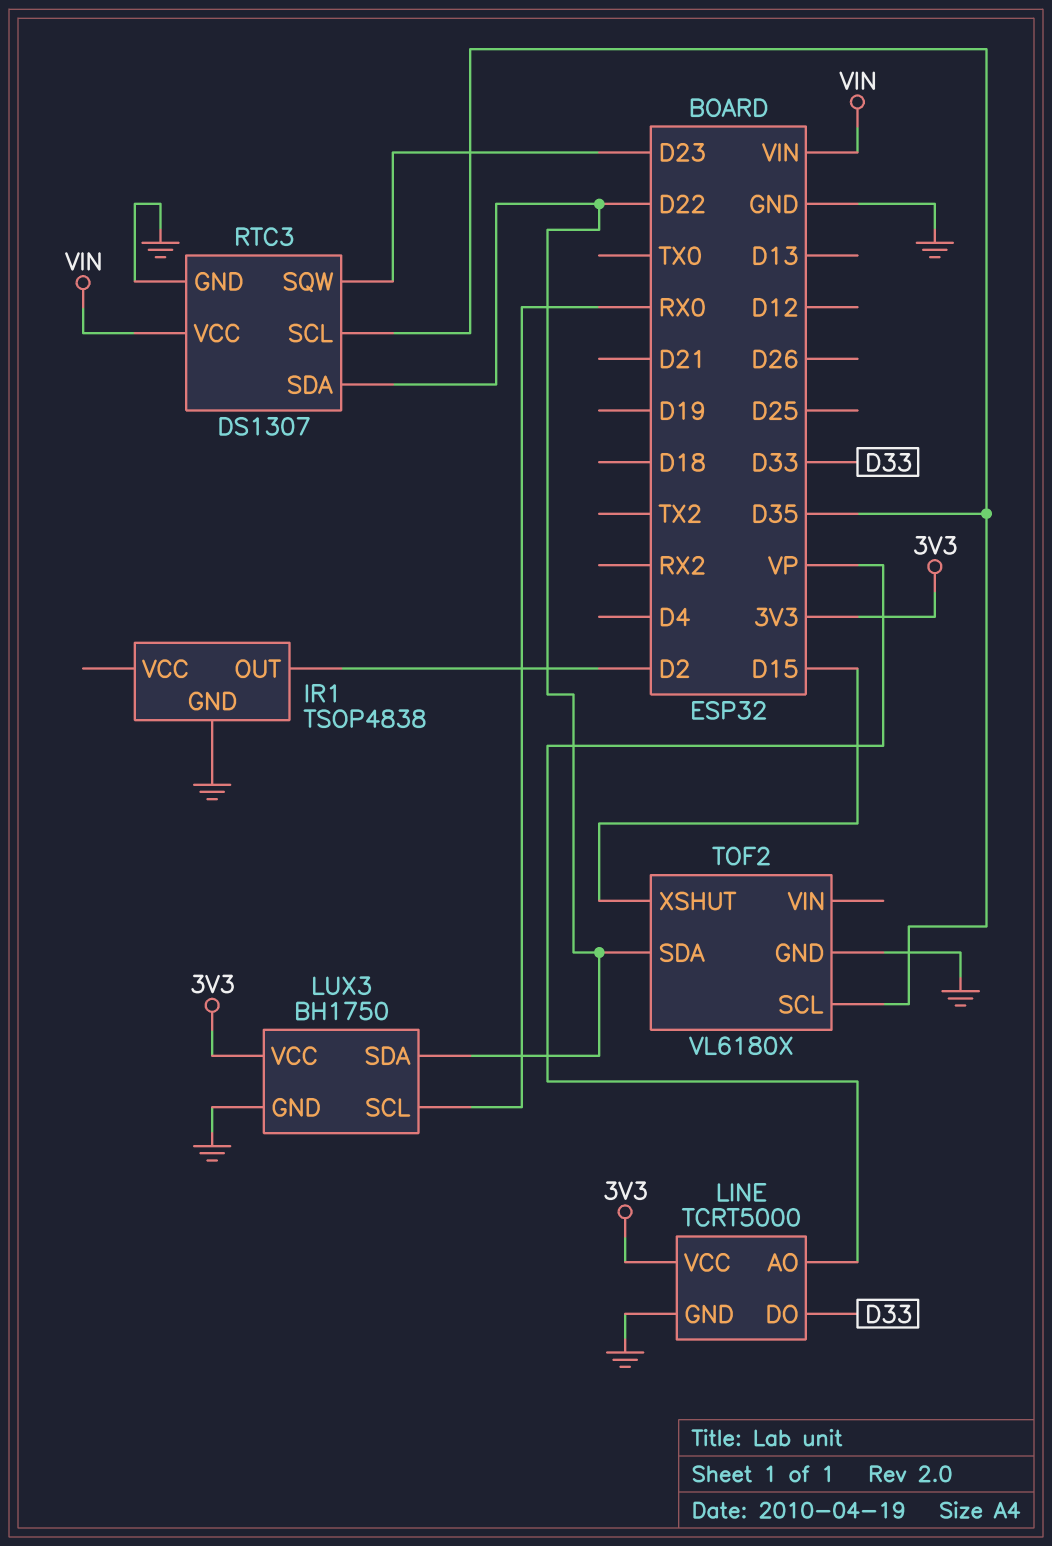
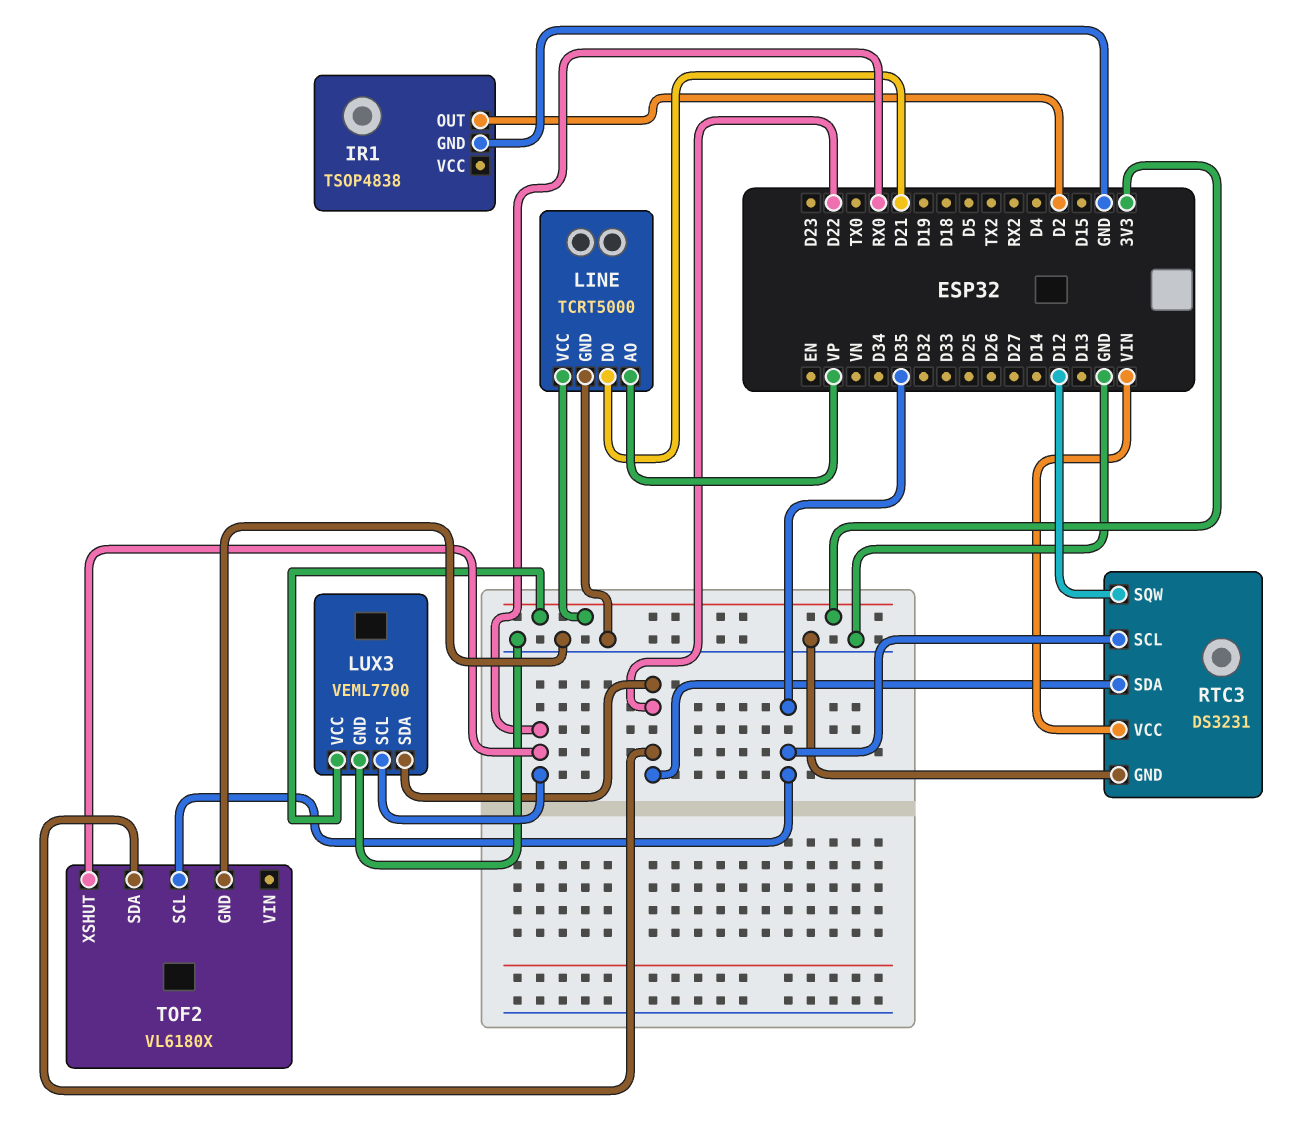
LINE pin DO: D33 -> D21
LUX3: BH1750 -> VEML7700
RTC3: DS1307 -> DS3231
RTC3 pin SQW: D23 -> D12
TOF2 pin XSHUT: D15 -> RX0

